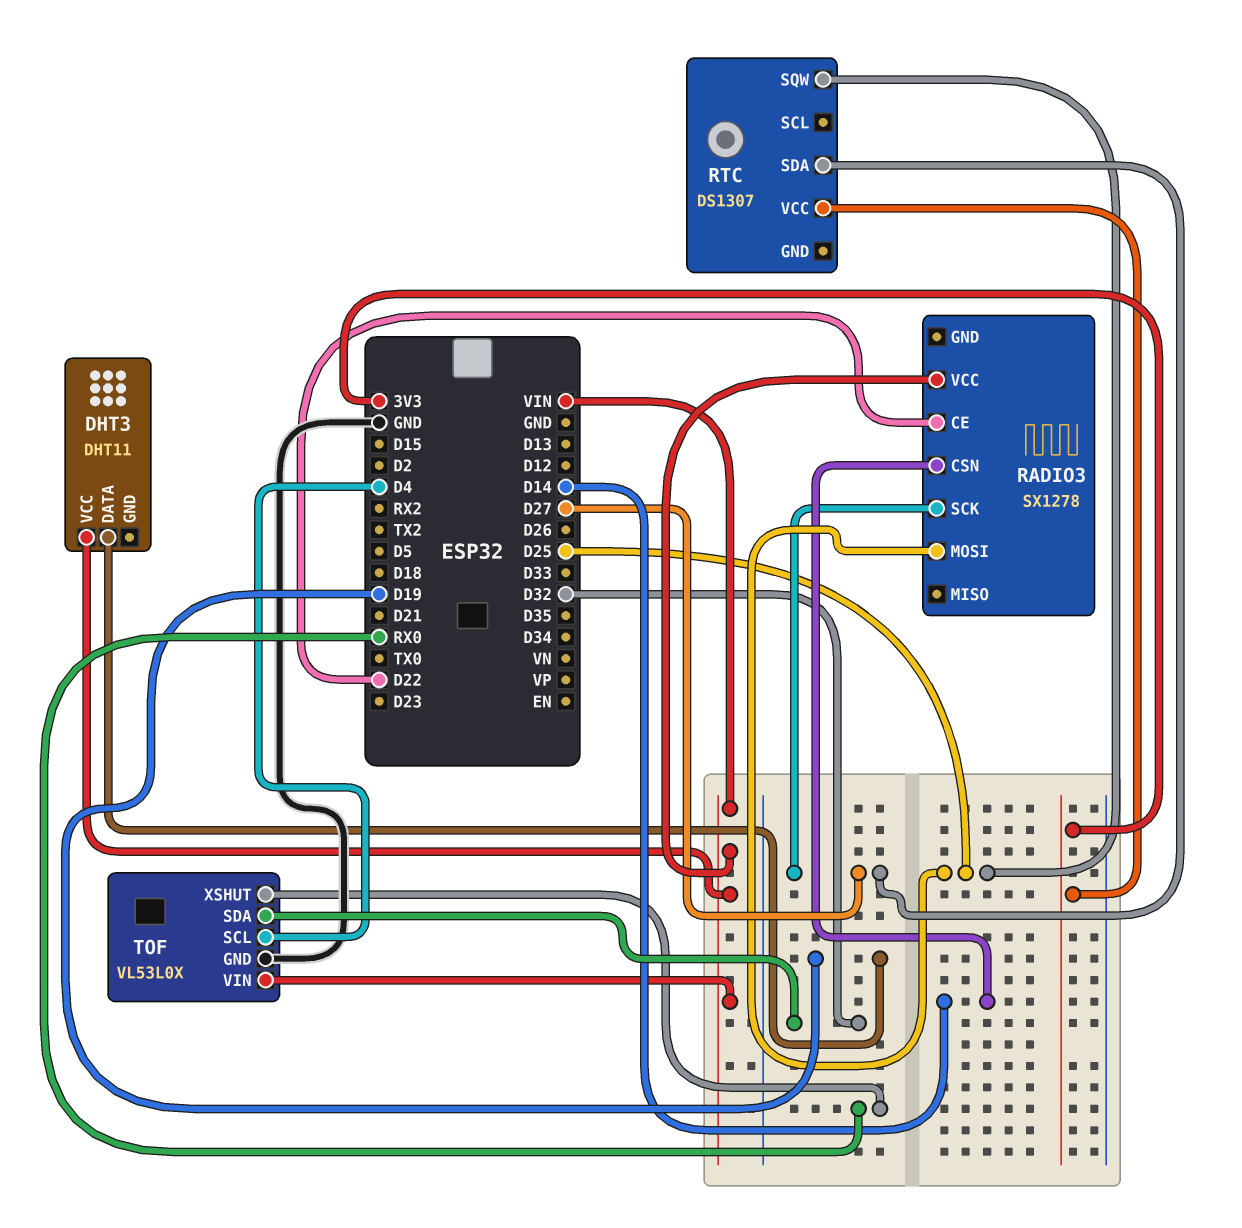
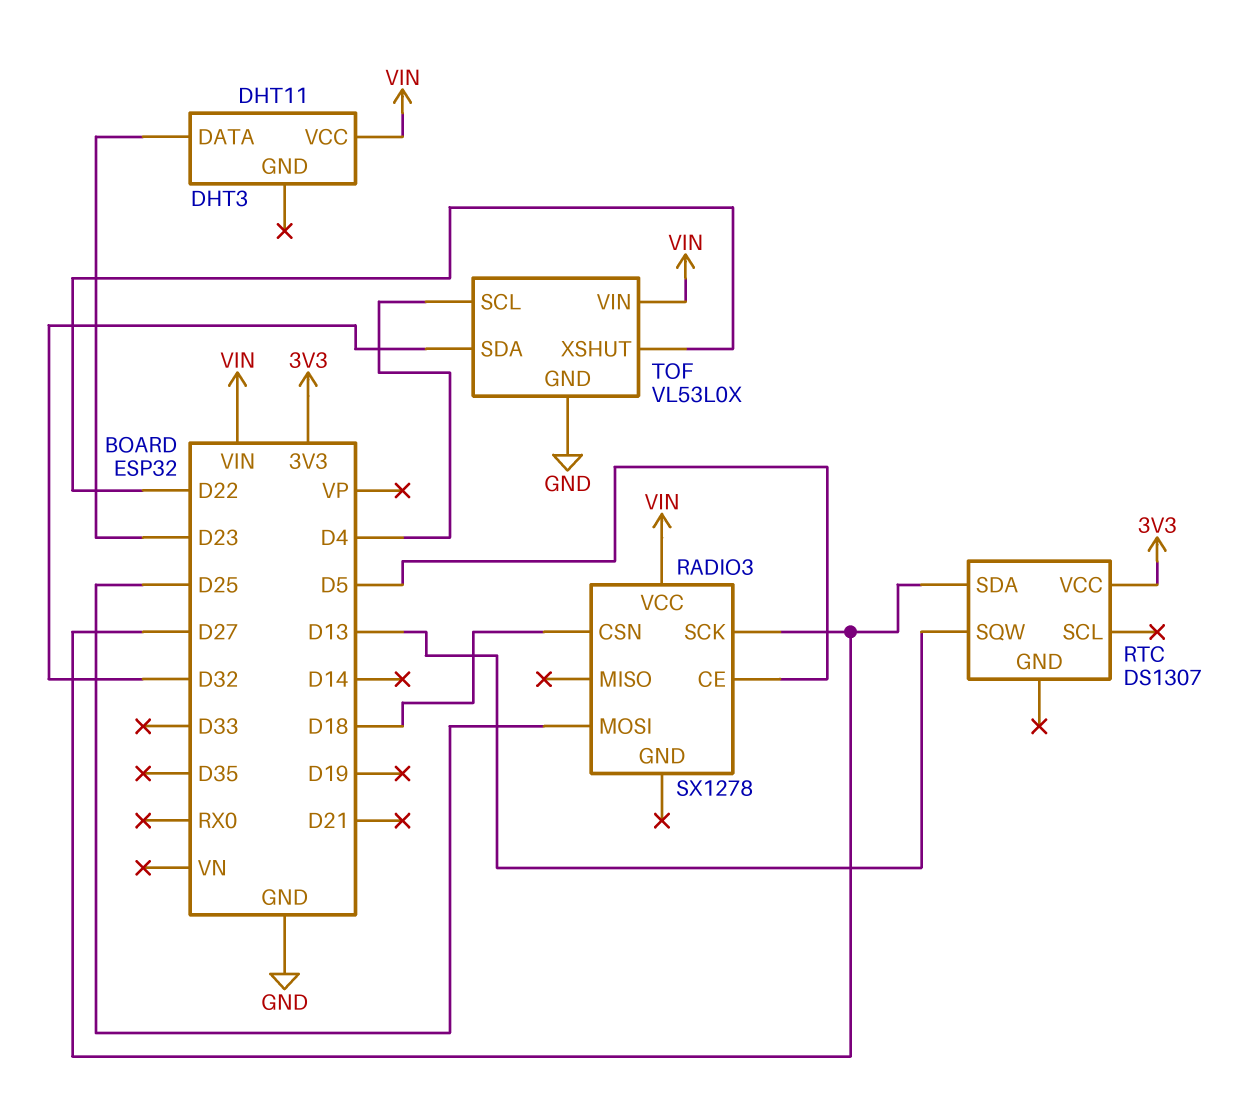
DHT3 pin DATA: D19 -> D23
RADIO3 pin CE: D22 -> D5
RADIO3 pin CSN: D14 -> D18
RTC pin SQW: D25 -> D13
TOF pin XSHUT: RX0 -> D22

